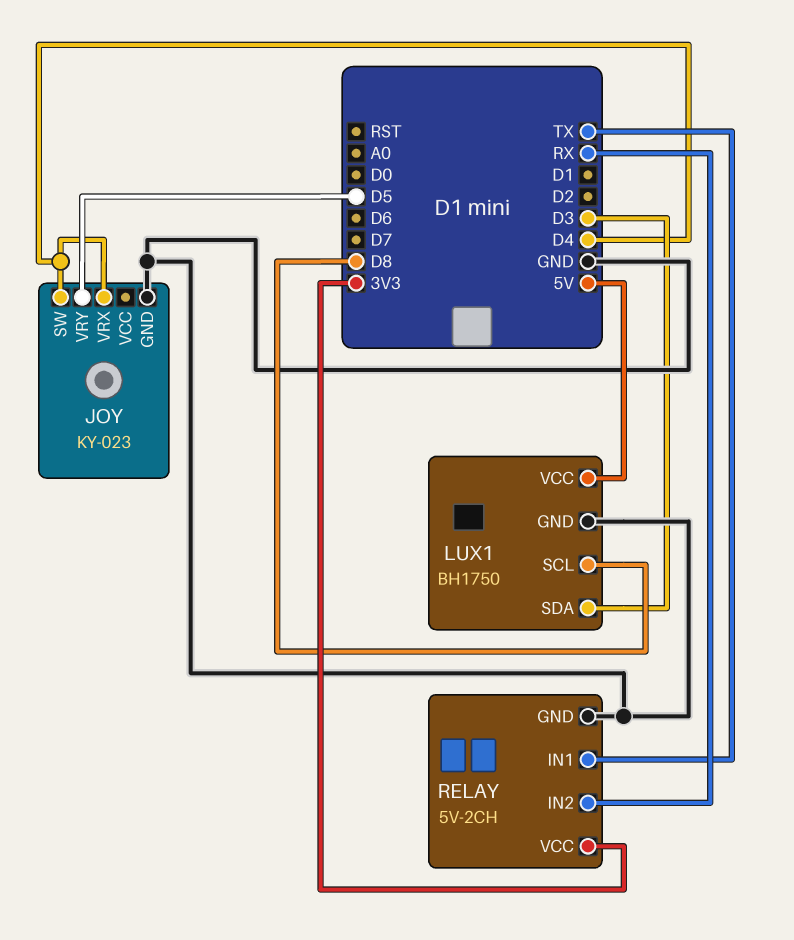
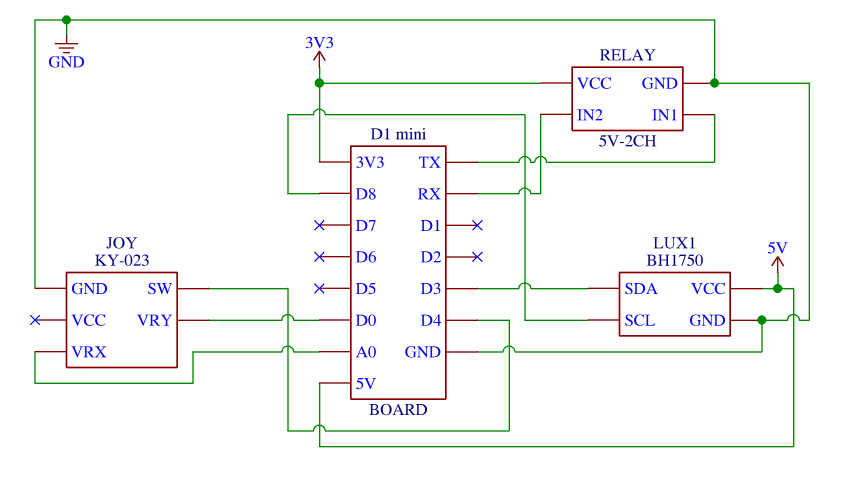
JOY pin VRX: D4 -> A0
JOY pin VRY: D5 -> D0

